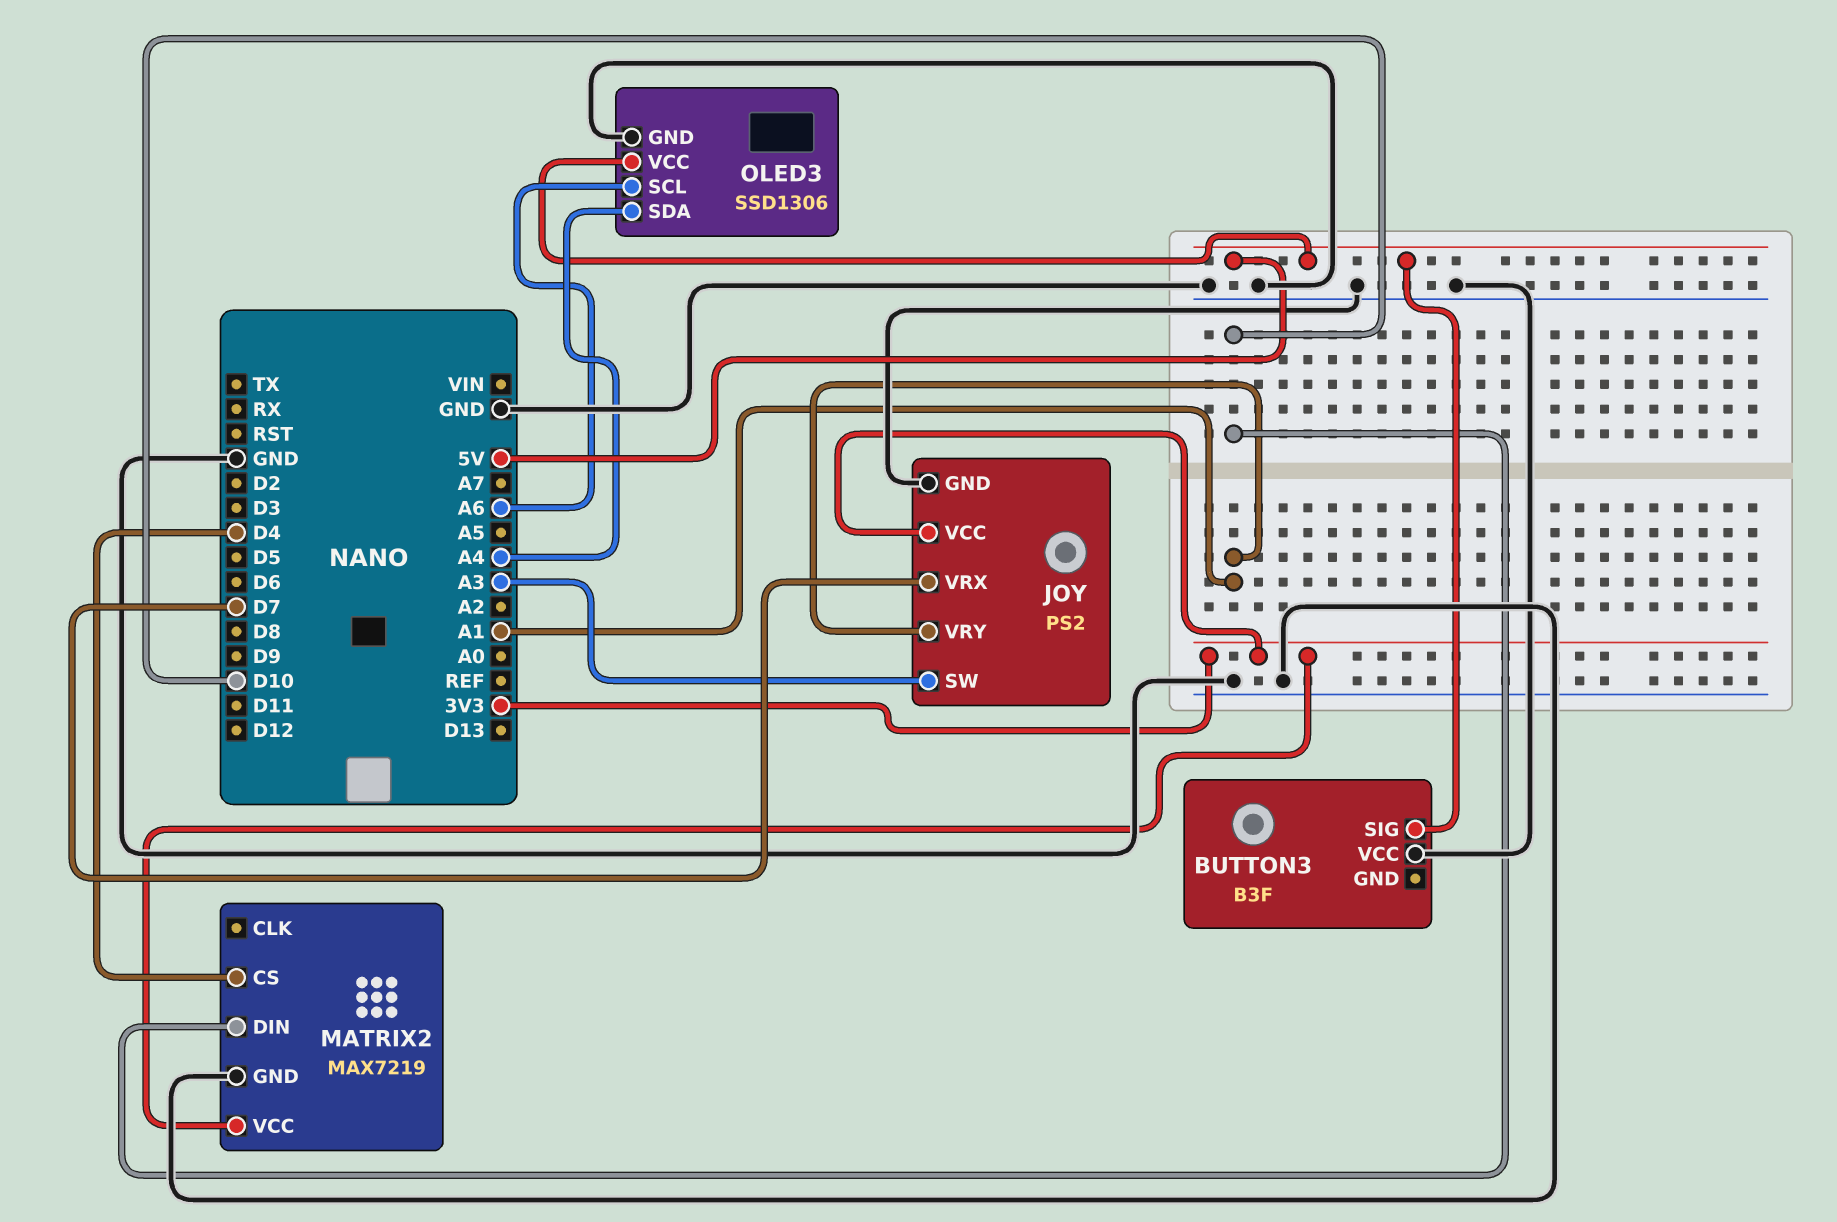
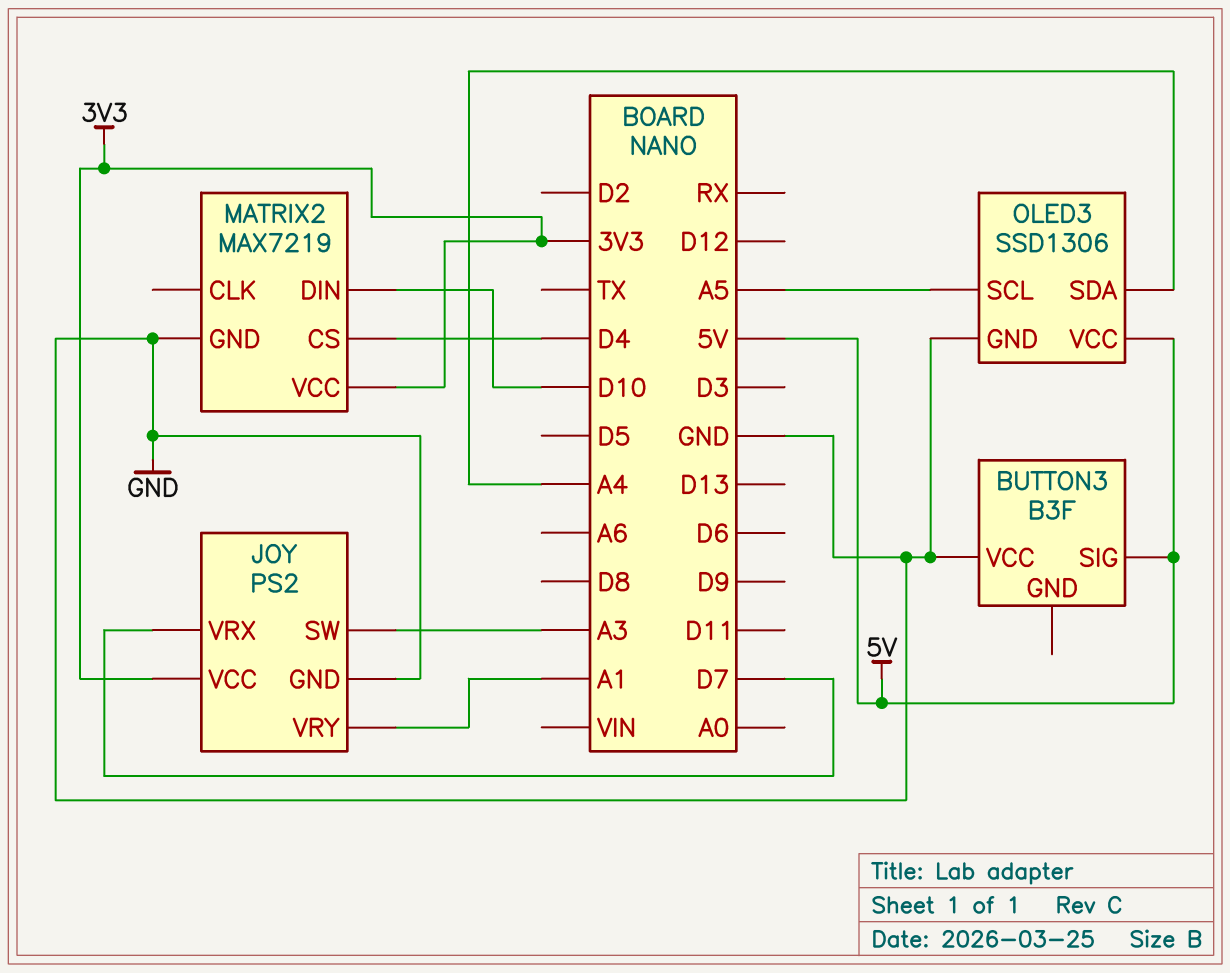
OLED3 pin SCL: A6 -> A5

